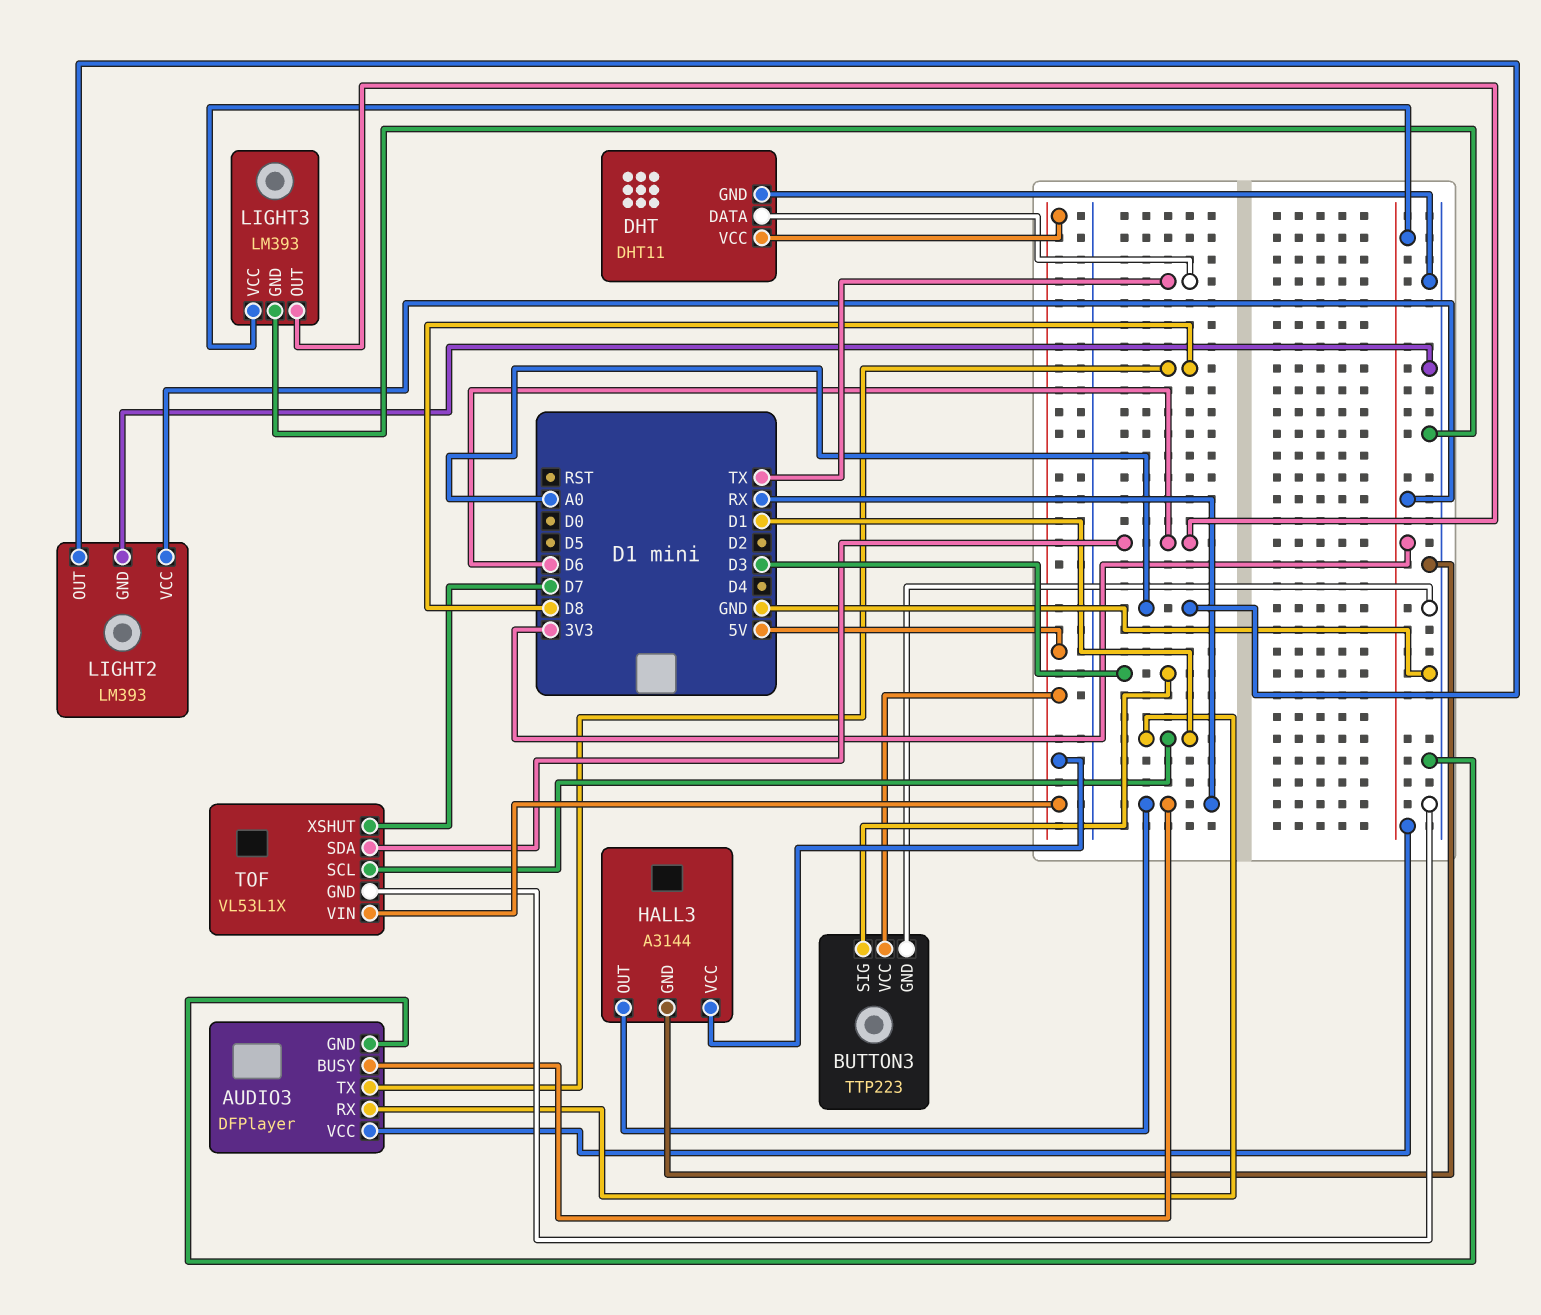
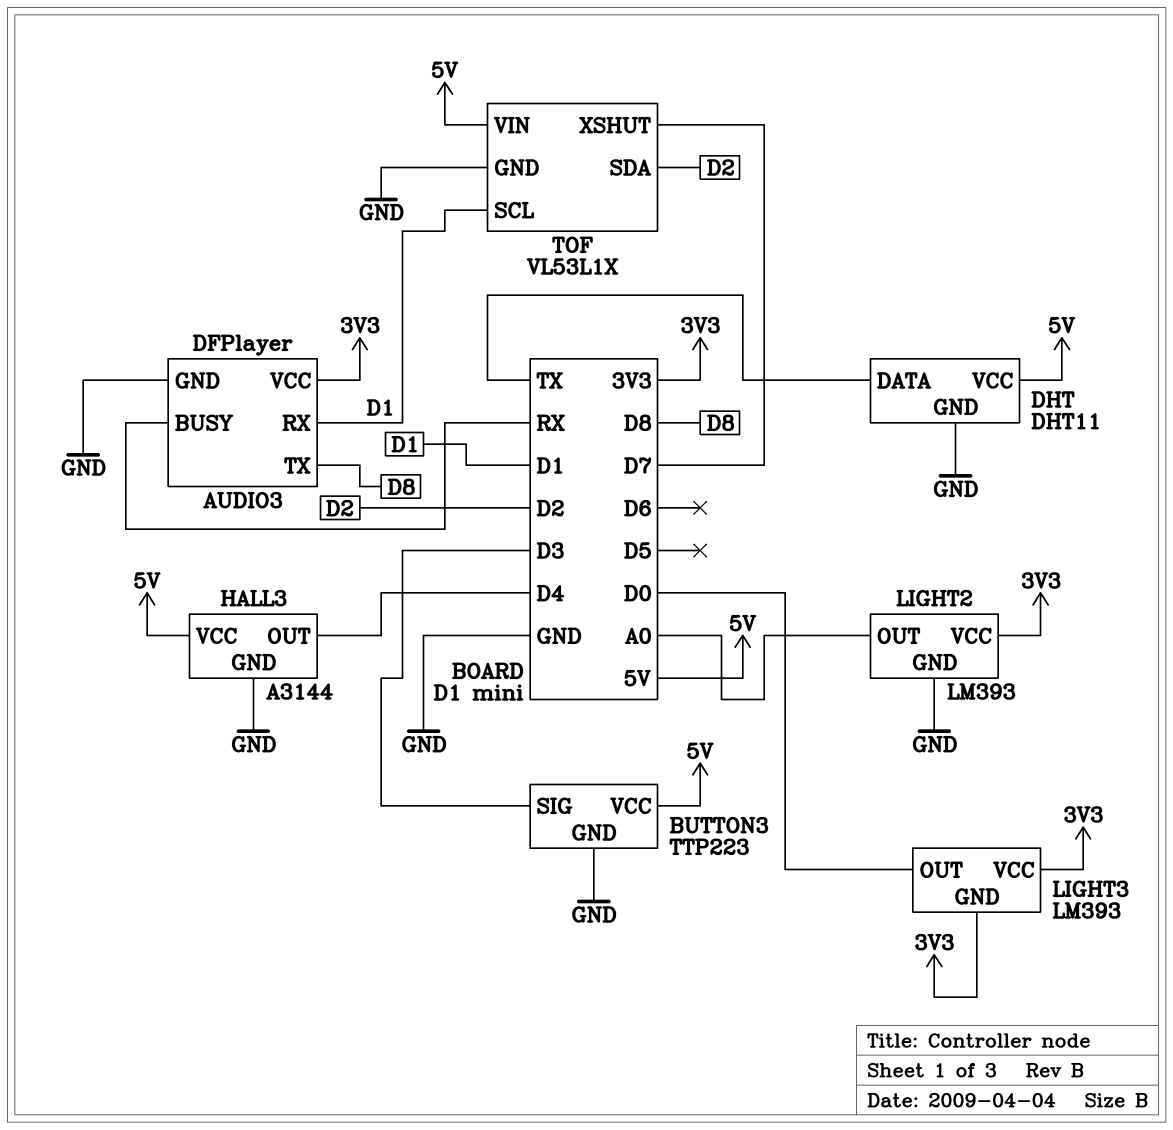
HALL3 pin OUT: RX -> D4
LIGHT3 pin GND: GND -> 3V3
LIGHT3 pin OUT: D6 -> D0
TOF pin SDA: D6 -> D2

